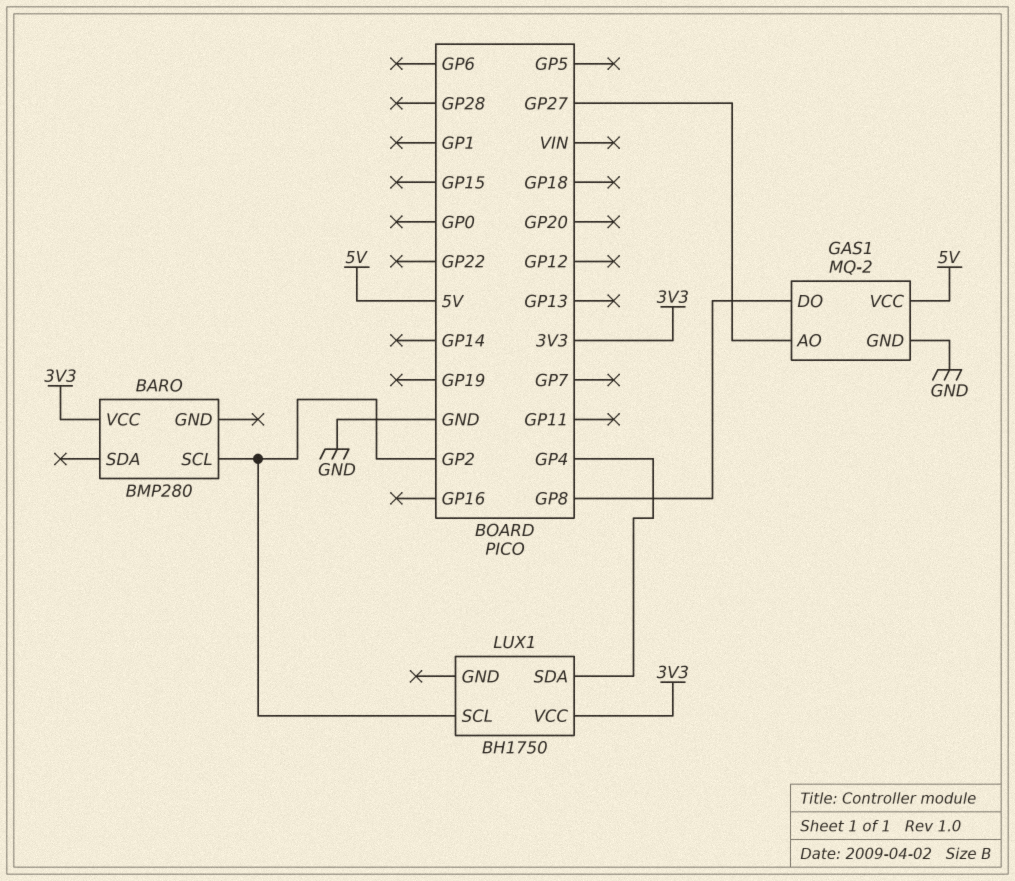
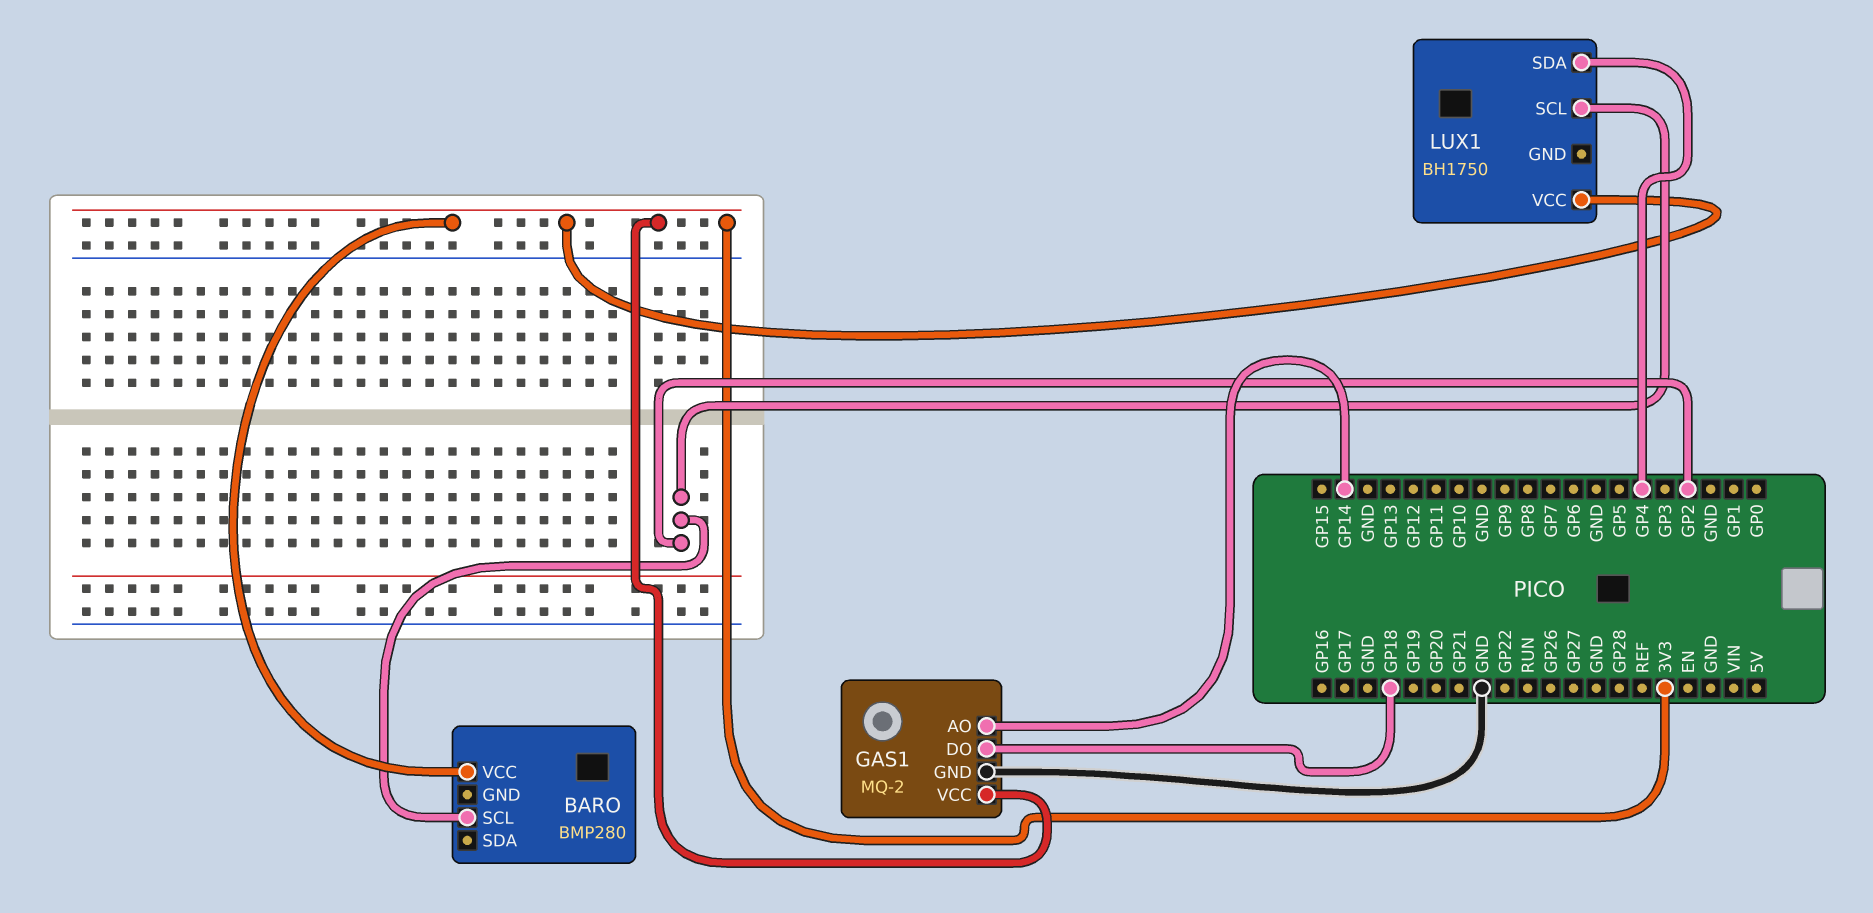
GAS1 pin AO: GP27 -> GP14
GAS1 pin DO: GP8 -> GP18
GAS1 pin VCC: 5V -> 3V3

